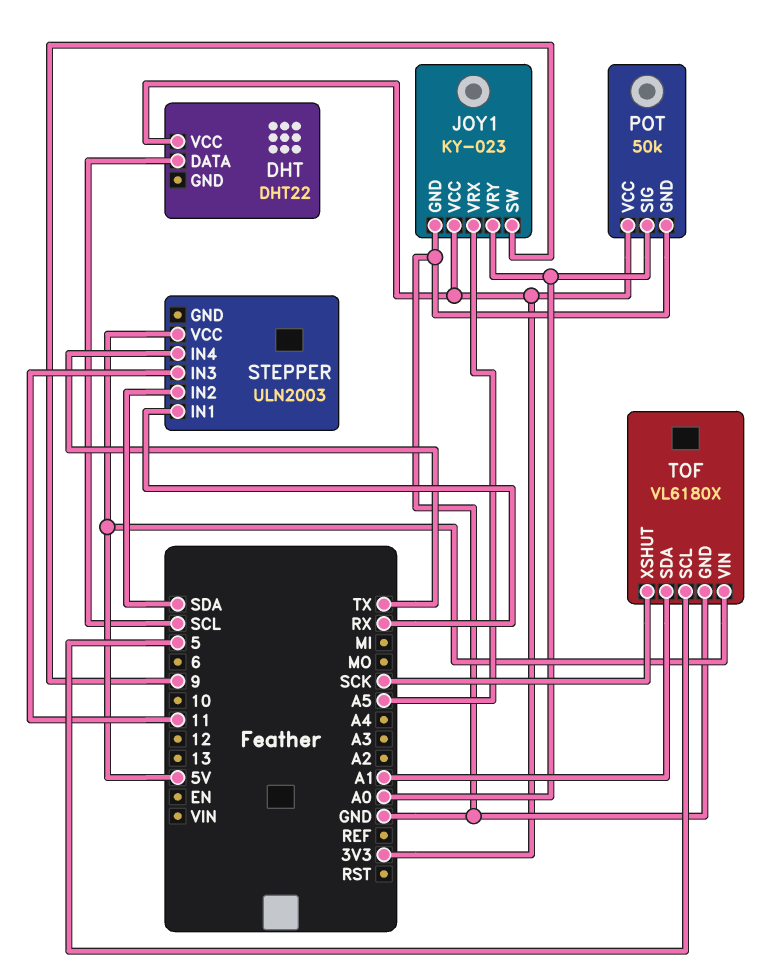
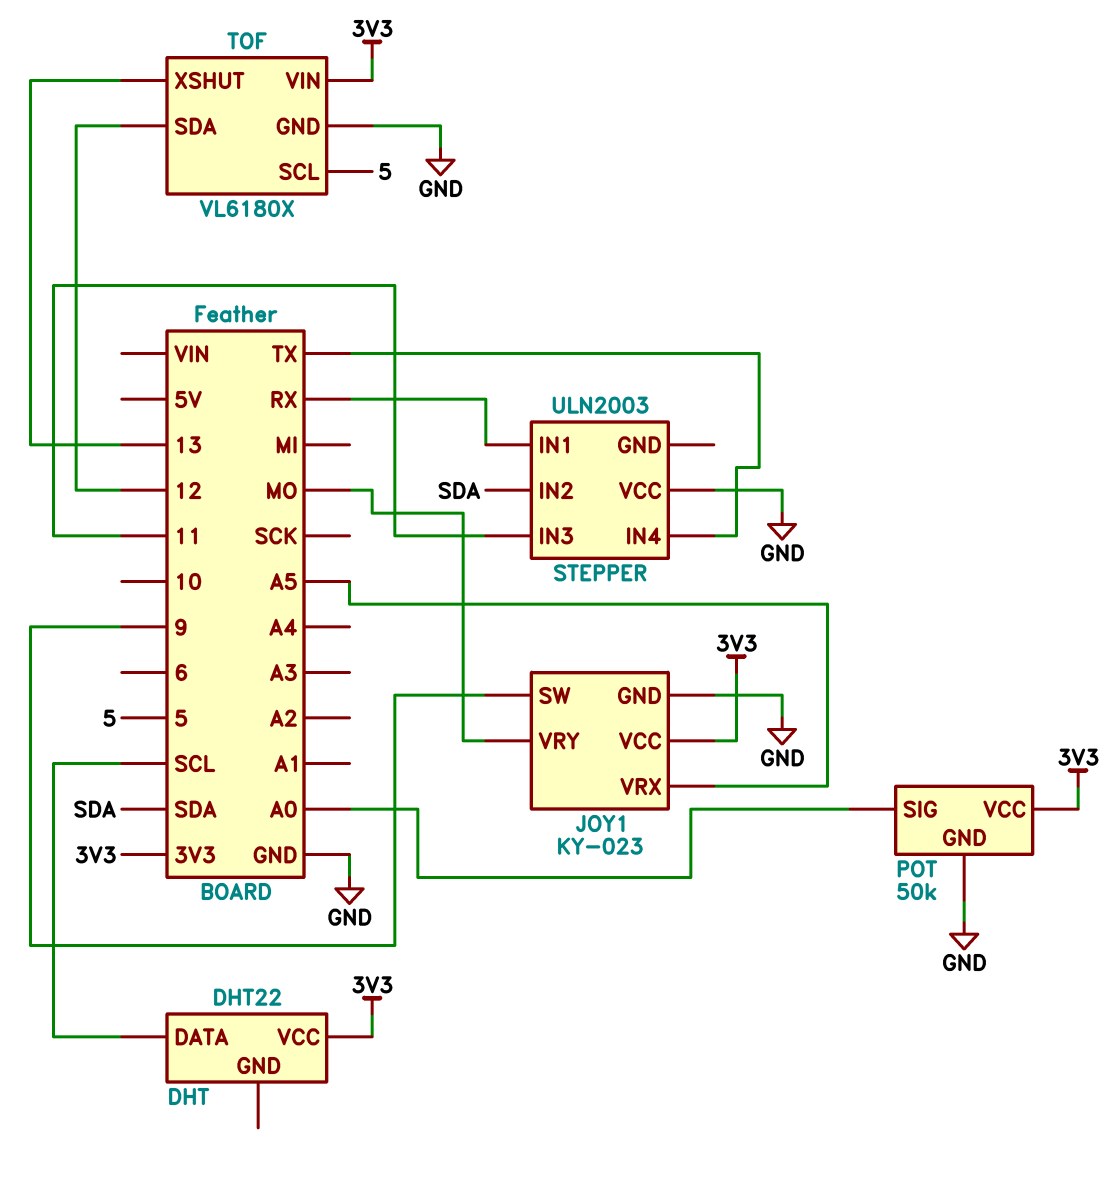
JOY1 pin VRY: A0 -> MO
STEPPER pin VCC: 5V -> GND
TOF pin SDA: A1 -> 12
TOF pin VIN: 5V -> 3V3
TOF pin XSHUT: SCK -> 13

